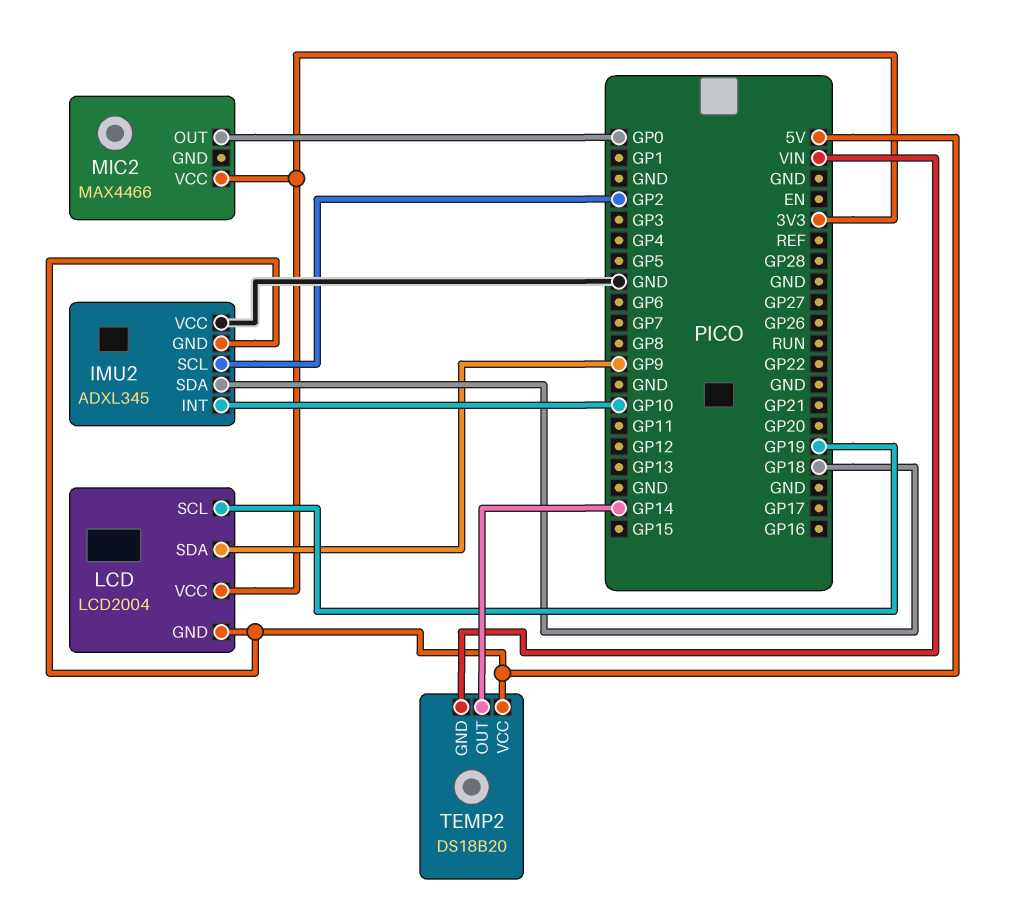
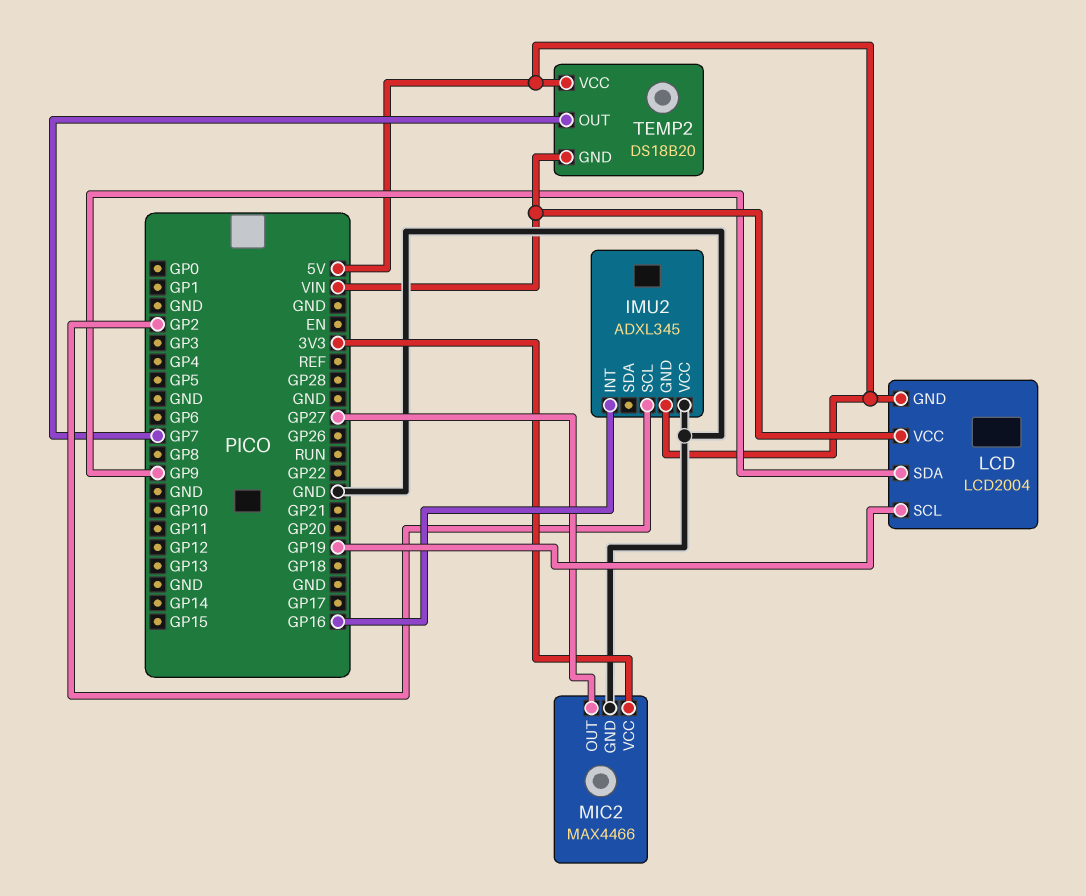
IMU2 pin INT: GP10 -> GP16
IMU2 pin SDA: GP18 -> none
LCD pin VCC: 3V3 -> VIN
MIC2 pin GND: none -> GND
MIC2 pin OUT: GP0 -> GP27
TEMP2 pin OUT: GP14 -> GP7

